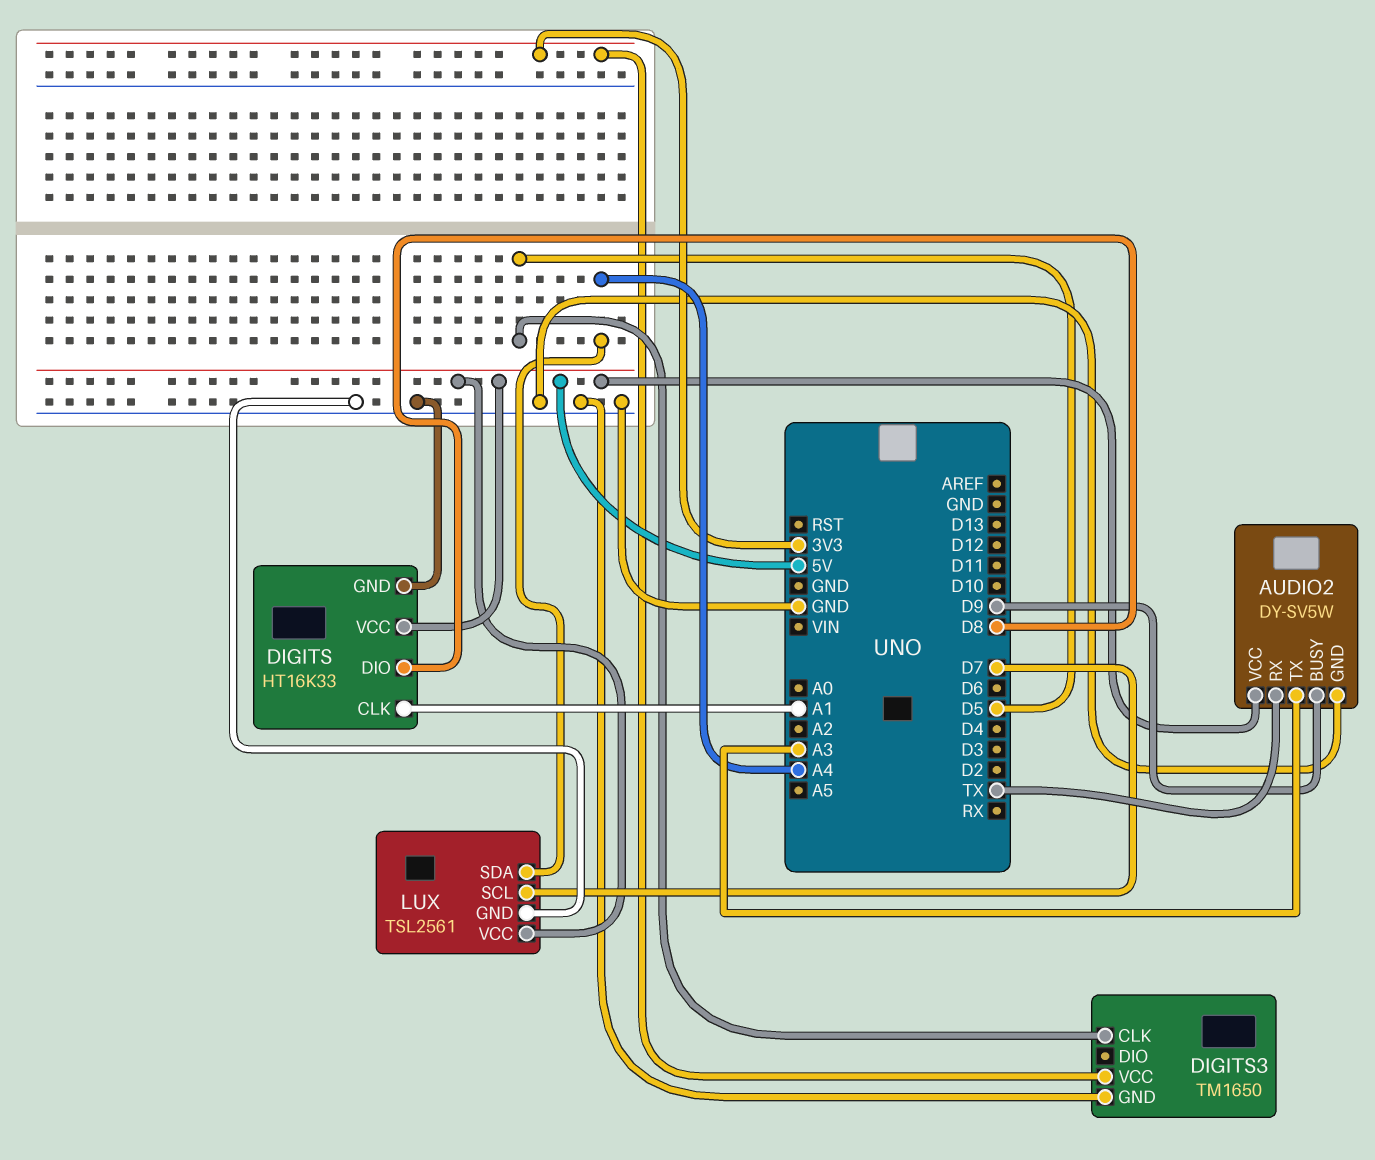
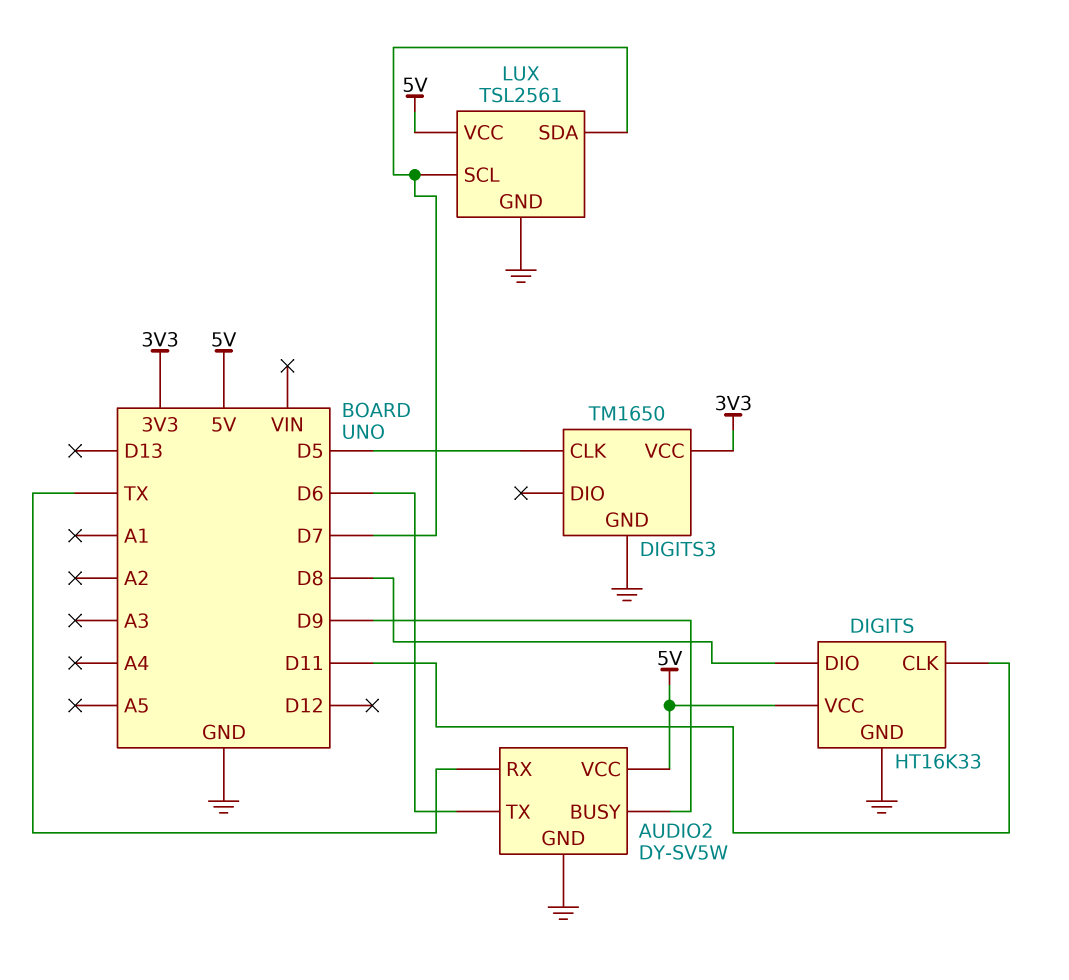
AUDIO2 pin TX: A3 -> D6
DIGITS pin CLK: A1 -> D11
LUX pin SDA: A4 -> D7

